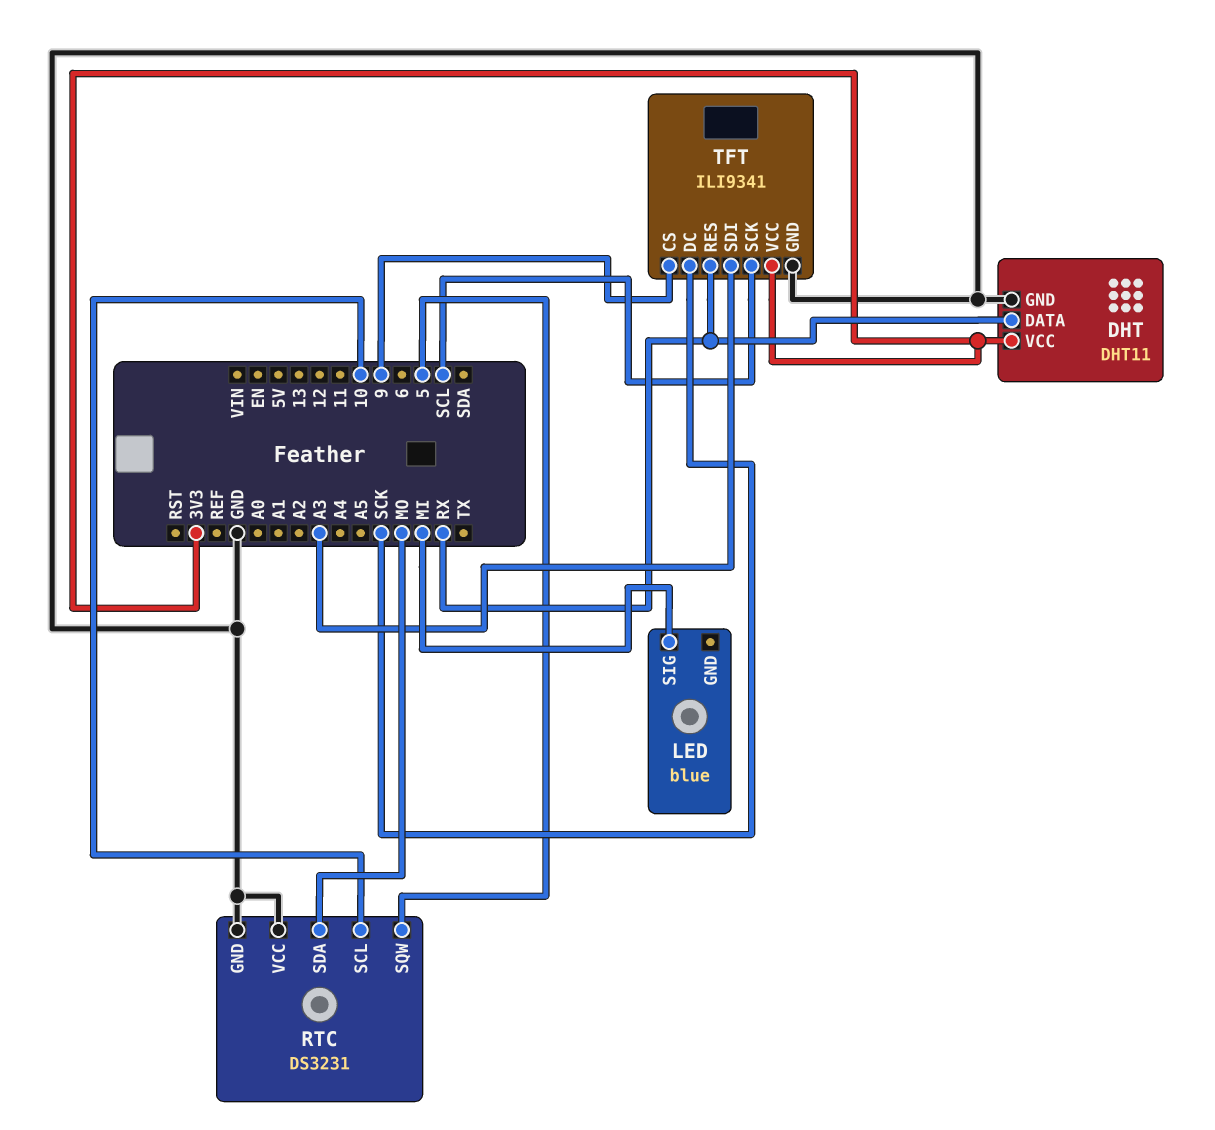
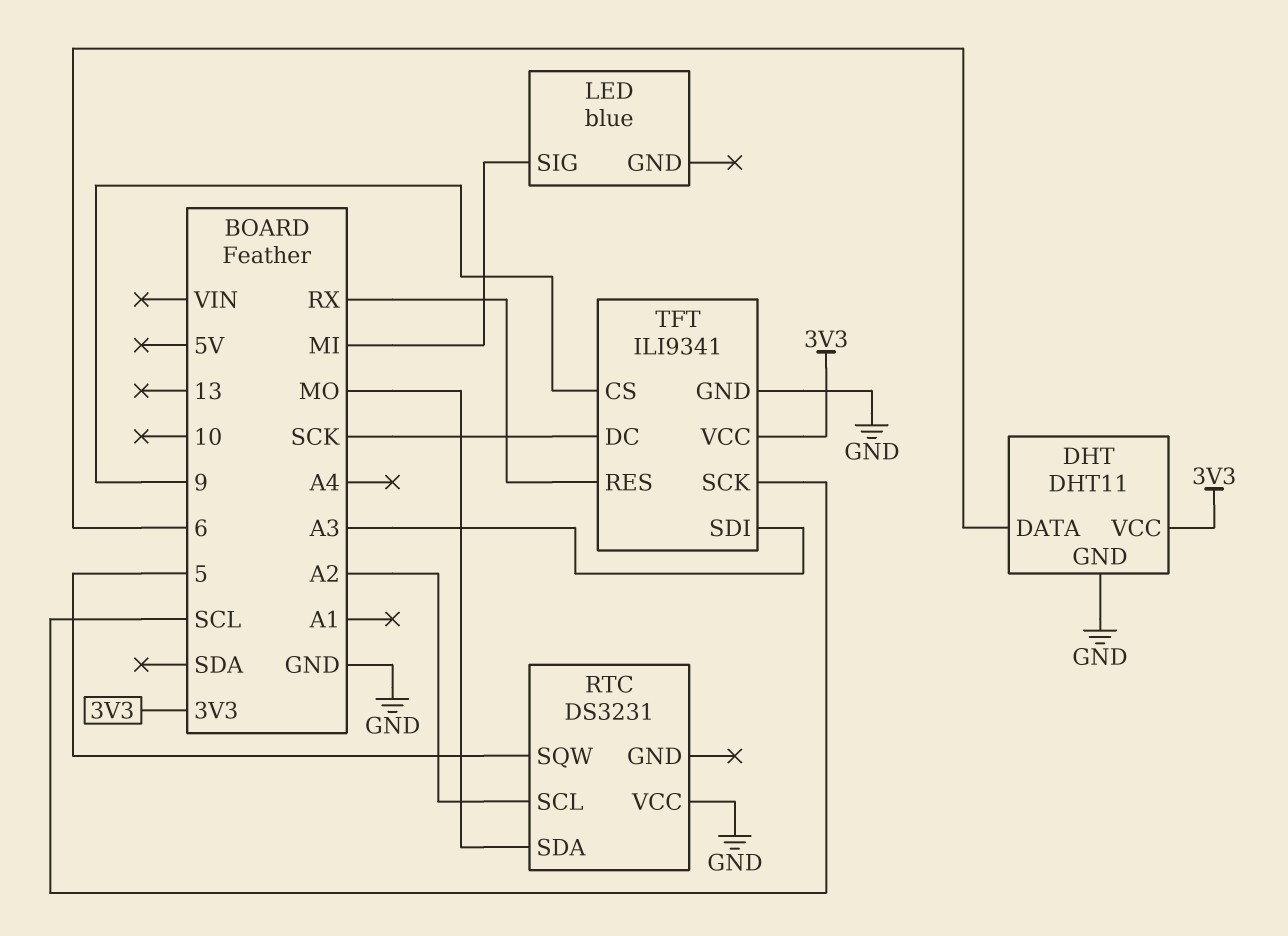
DHT pin DATA: RX -> 6
RTC pin GND: GND -> none
RTC pin SCL: 10 -> A2

